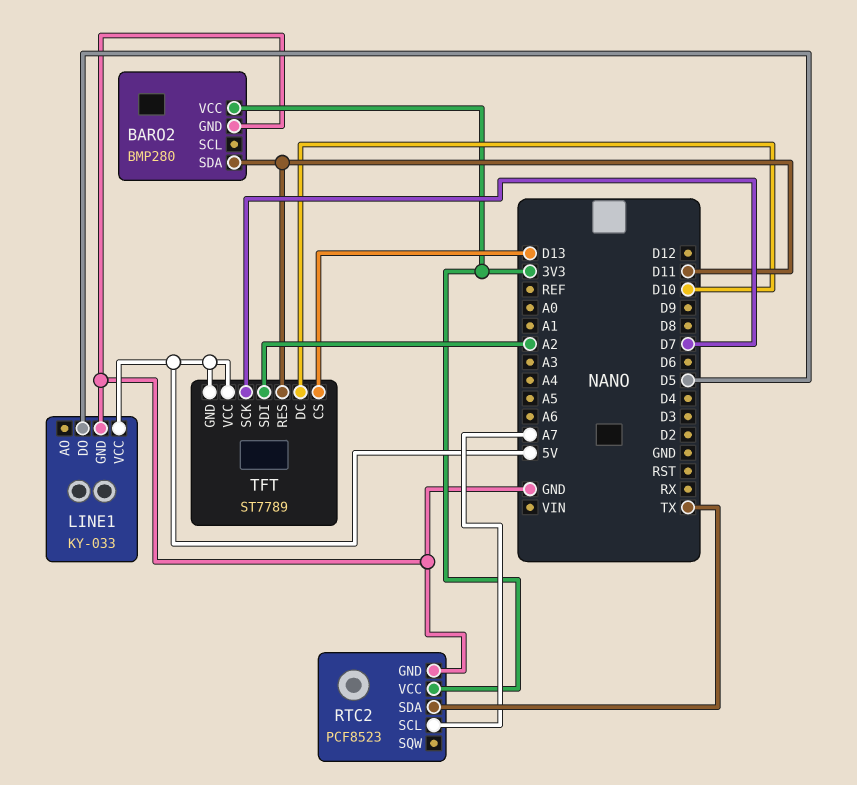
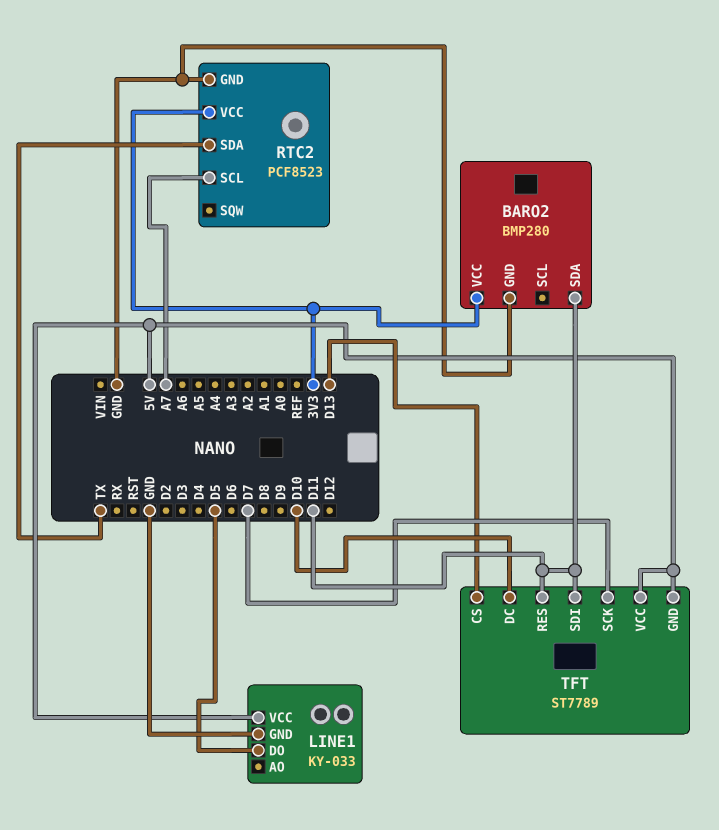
TFT pin SDI: A2 -> D11

